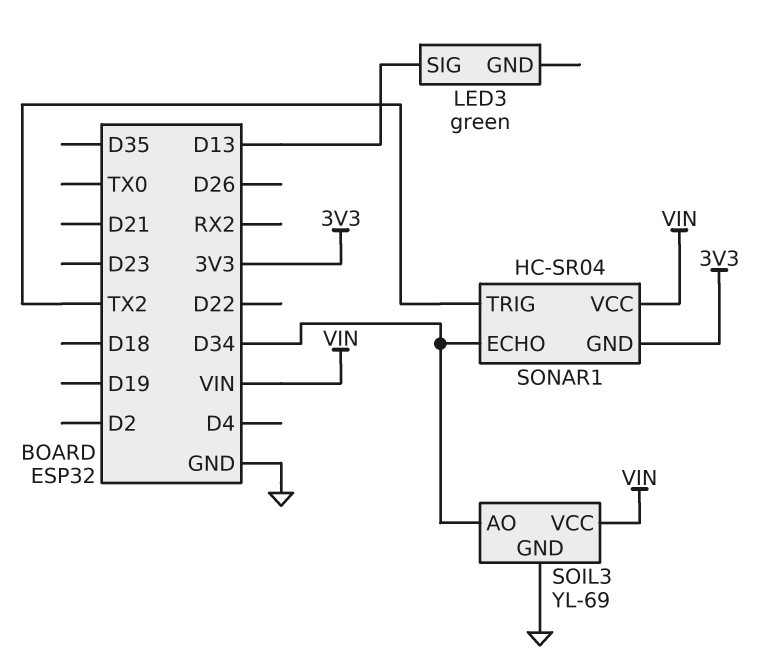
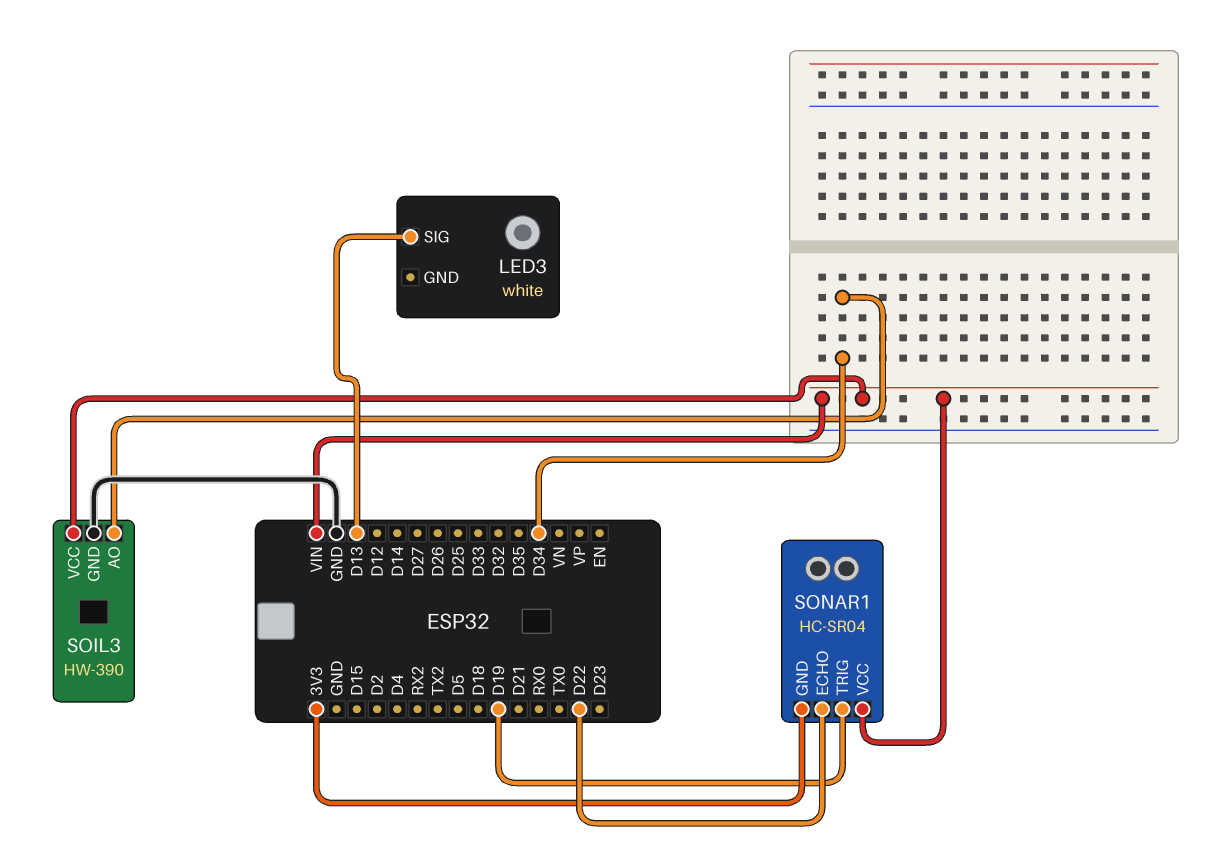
LED3: green -> white
SOIL3: YL-69 -> HW-390
SONAR1 pin ECHO: D34 -> D22
SONAR1 pin TRIG: TX2 -> D19

